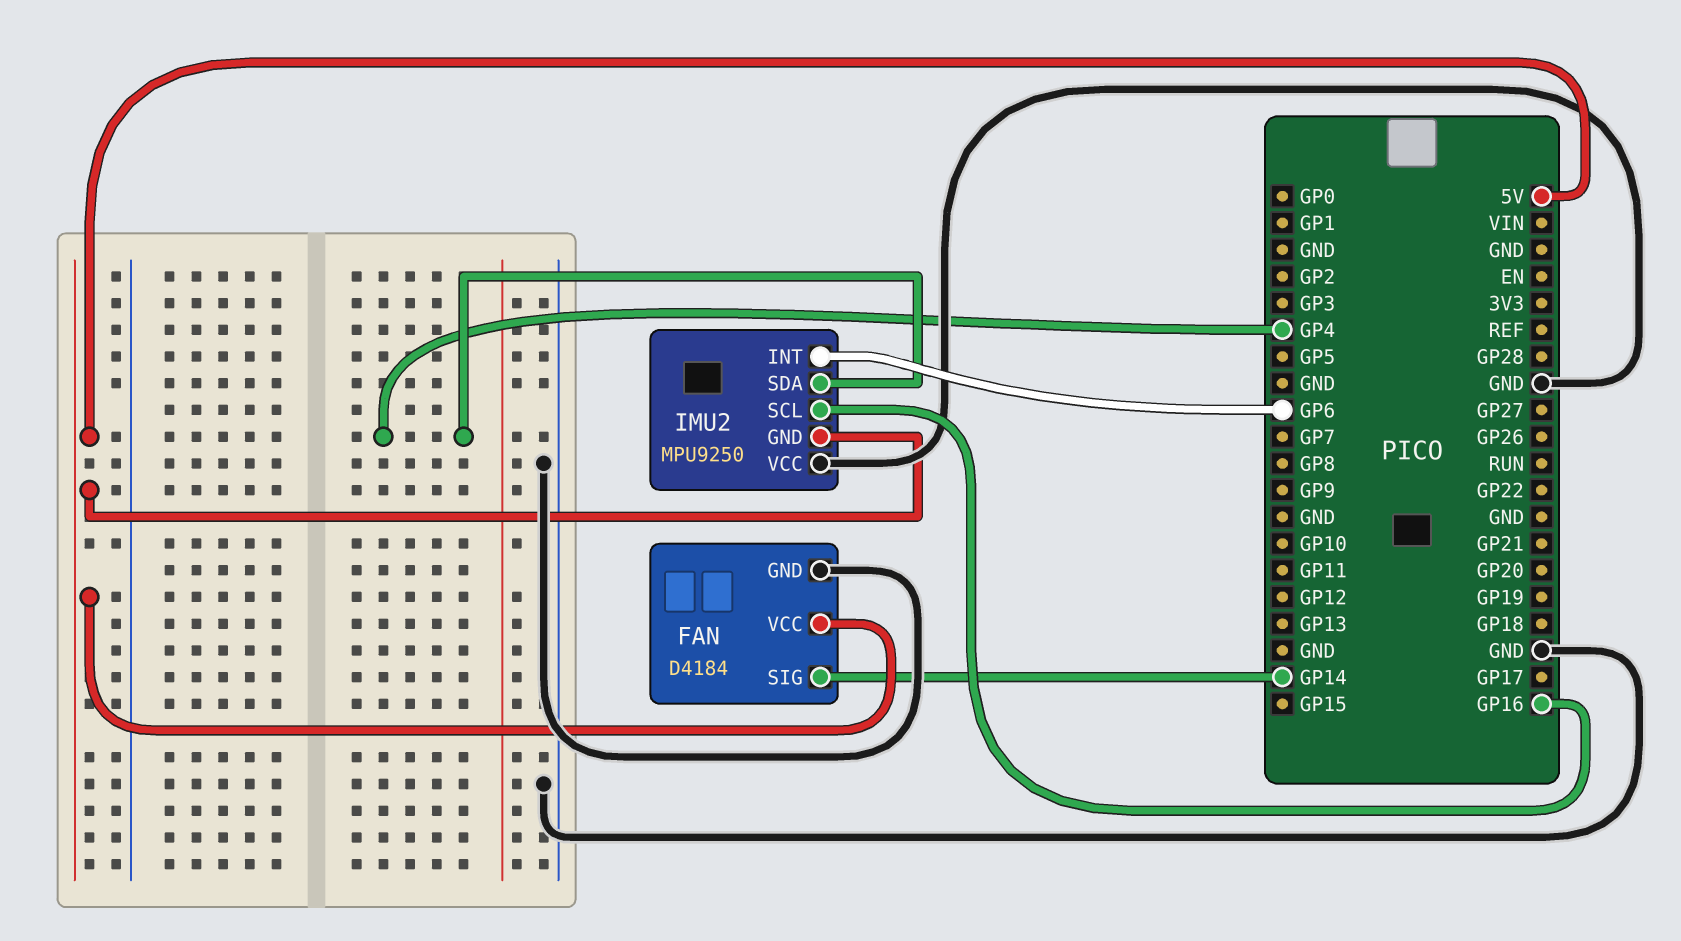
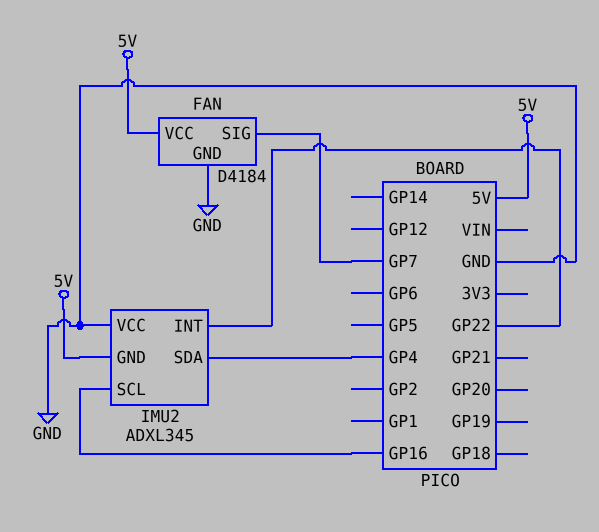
FAN pin SIG: GP14 -> GP7
IMU2: MPU9250 -> ADXL345
IMU2 pin INT: GP6 -> GP22

